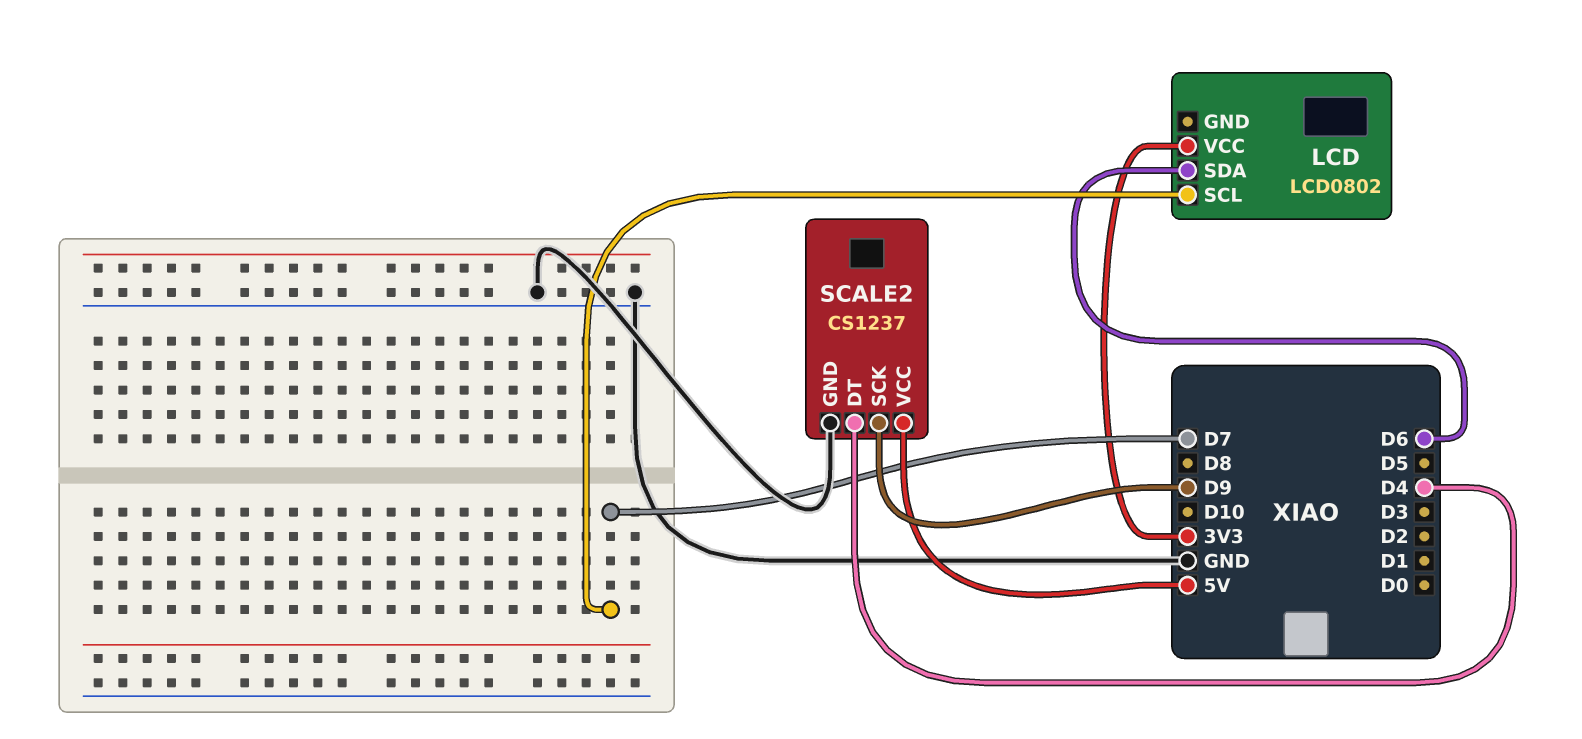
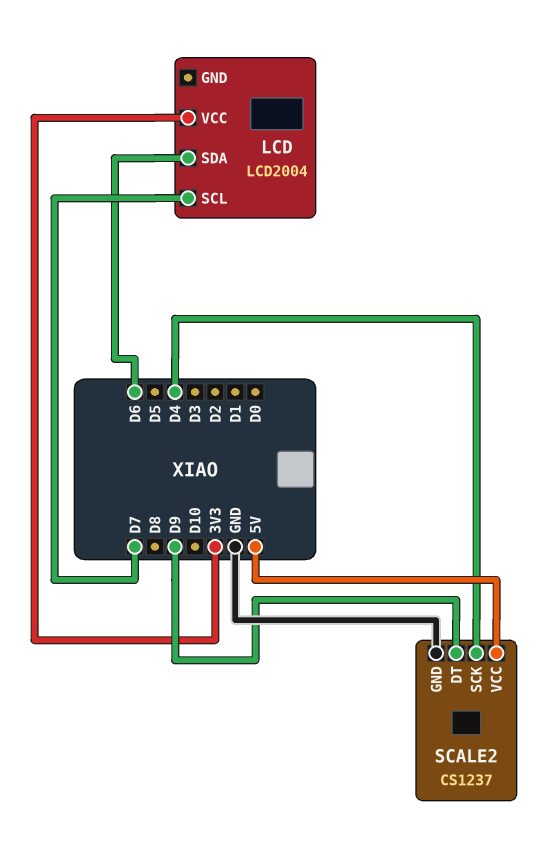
LCD: LCD0802 -> LCD2004
SCALE2 pin DT: D4 -> D9
SCALE2 pin SCK: D9 -> D4

